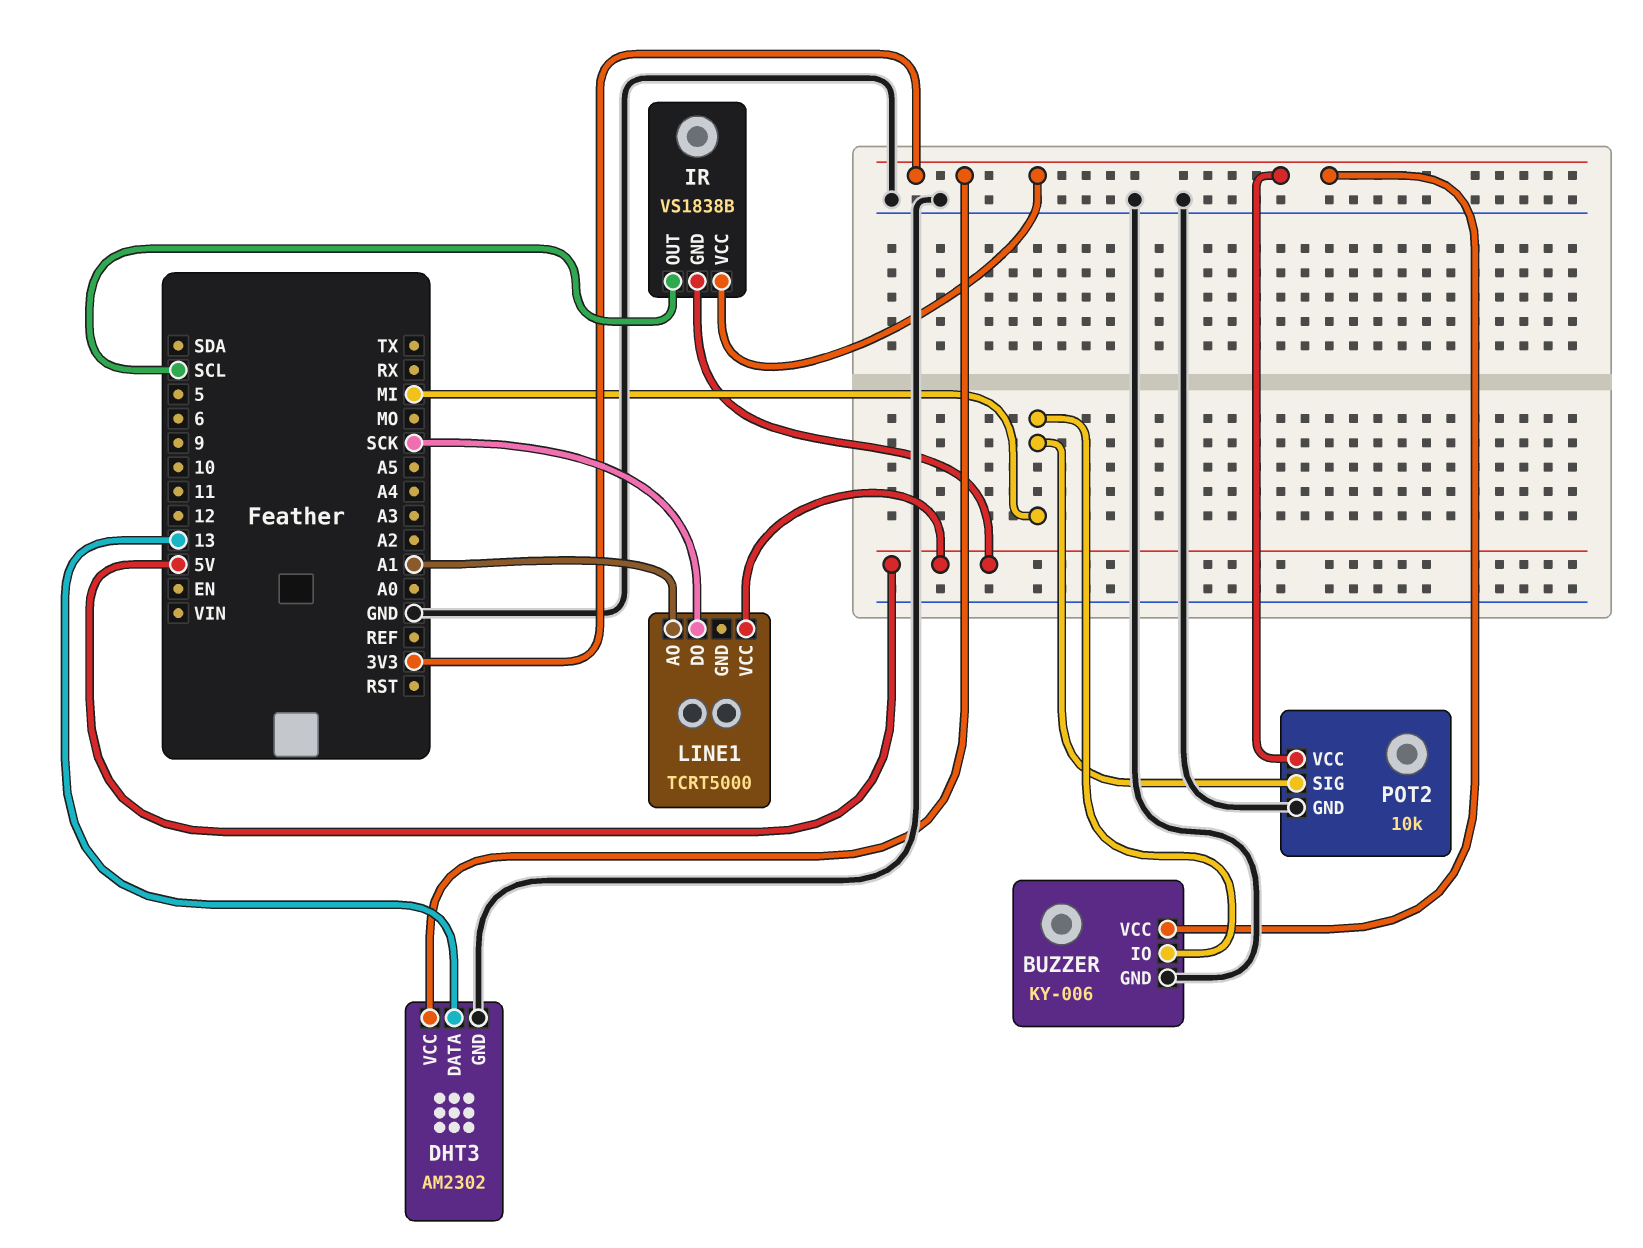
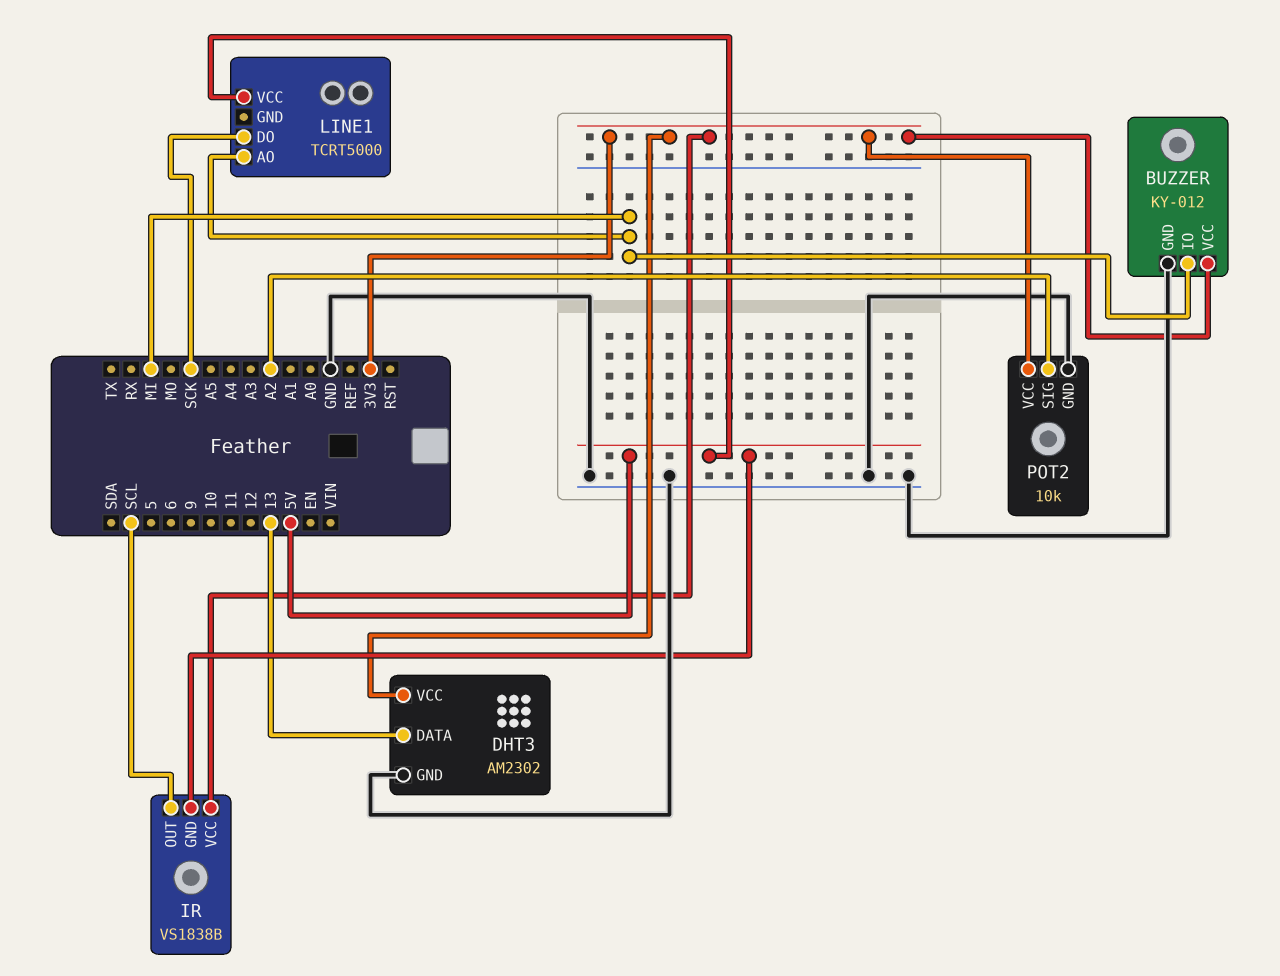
BUZZER: KY-006 -> KY-012
LINE1 pin AO: A1 -> MI
POT2 pin SIG: MI -> A2

